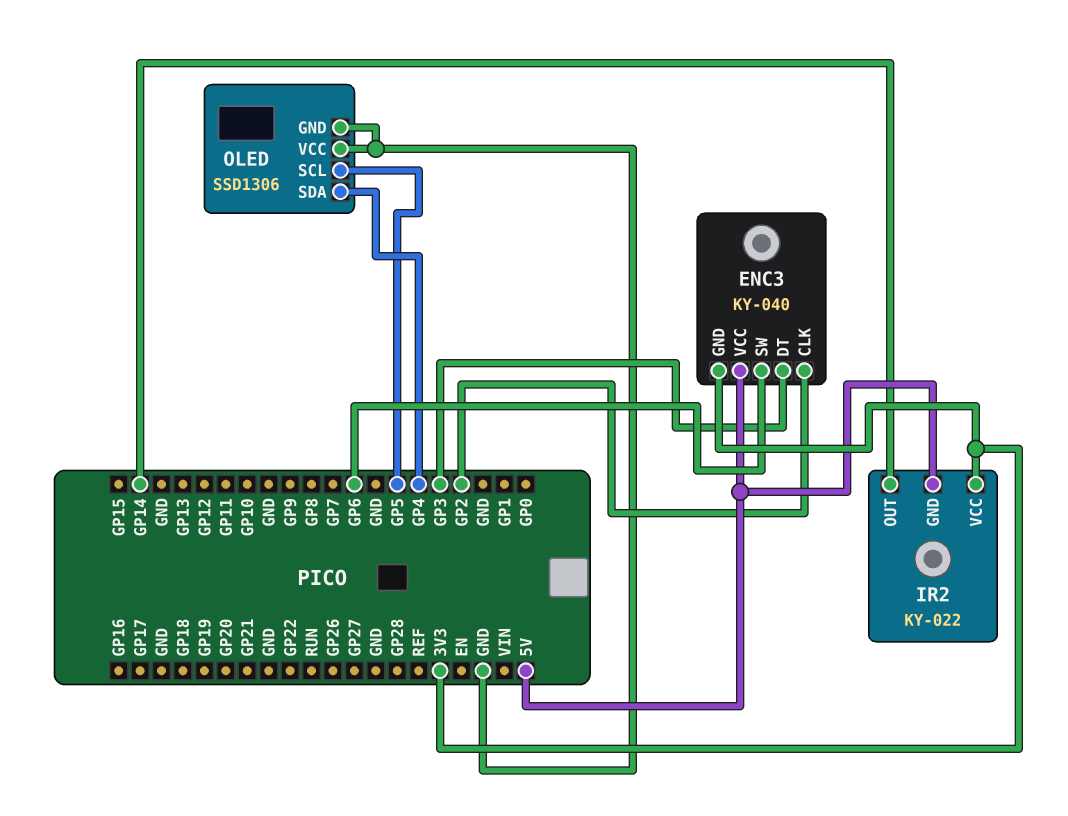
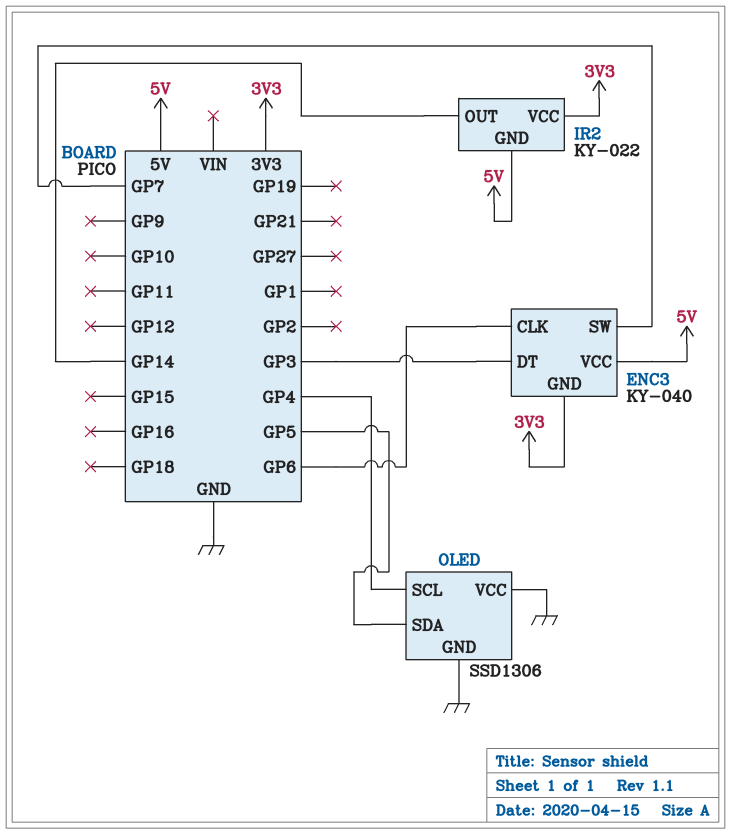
ENC3 pin CLK: GP2 -> GP6
ENC3 pin SW: GP6 -> GP7
OLED pin SCL: GP5 -> GP4
OLED pin SDA: GP4 -> GP5

